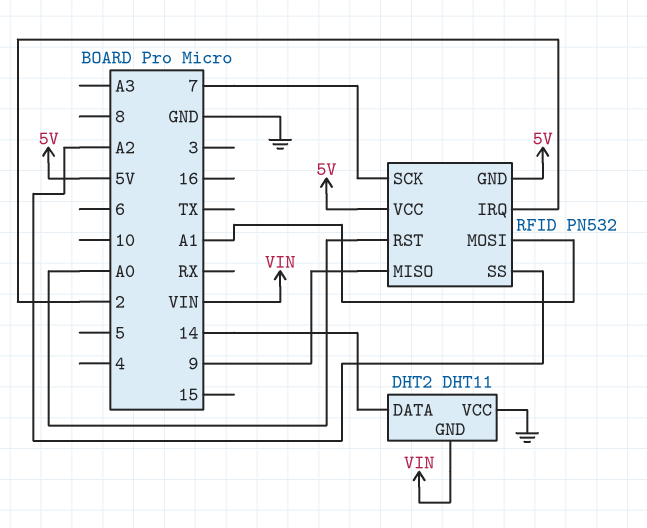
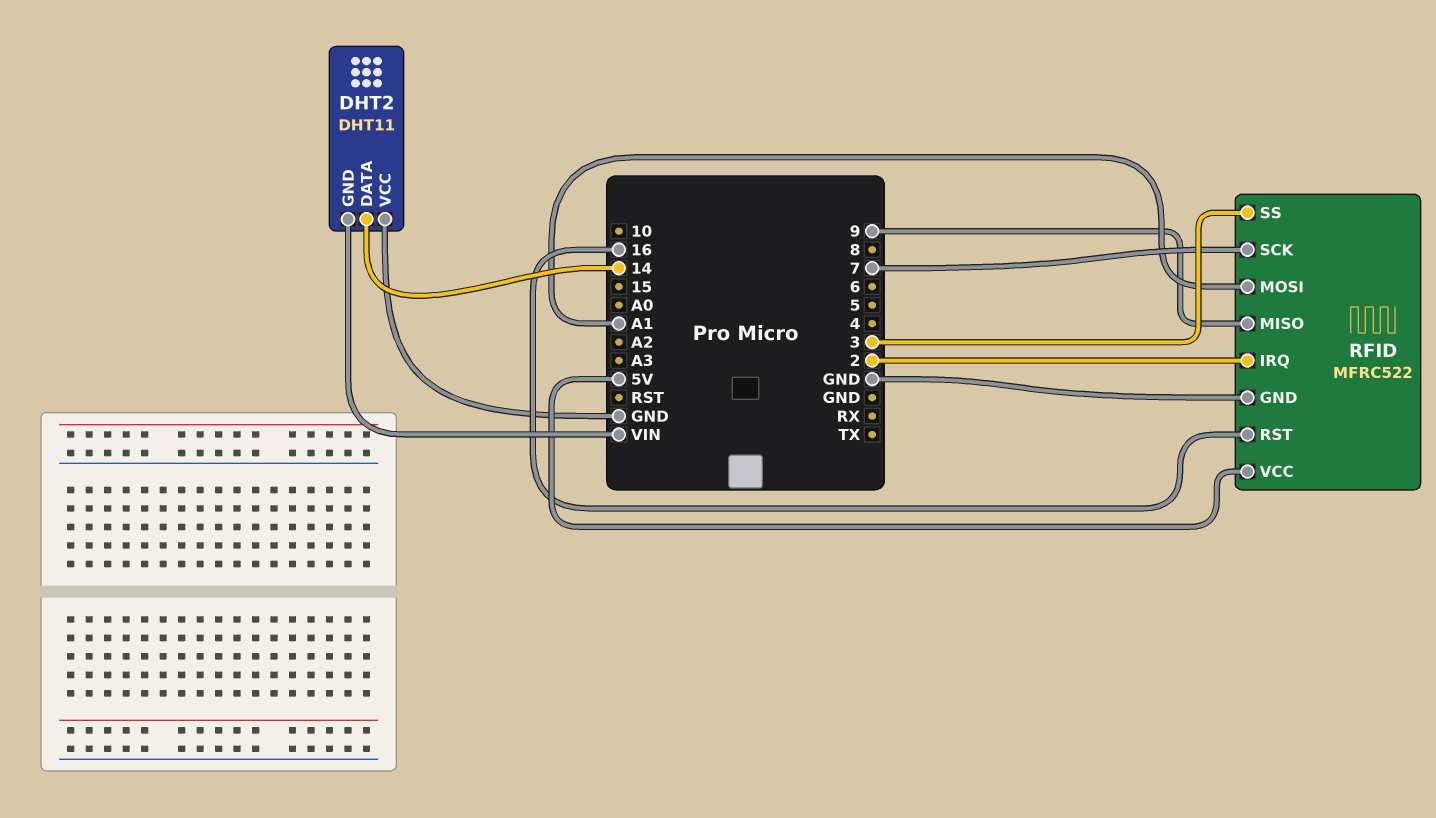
RFID: PN532 -> MFRC522
RFID pin GND: 5V -> GND
RFID pin RST: A0 -> 16
RFID pin SS: A2 -> 3

